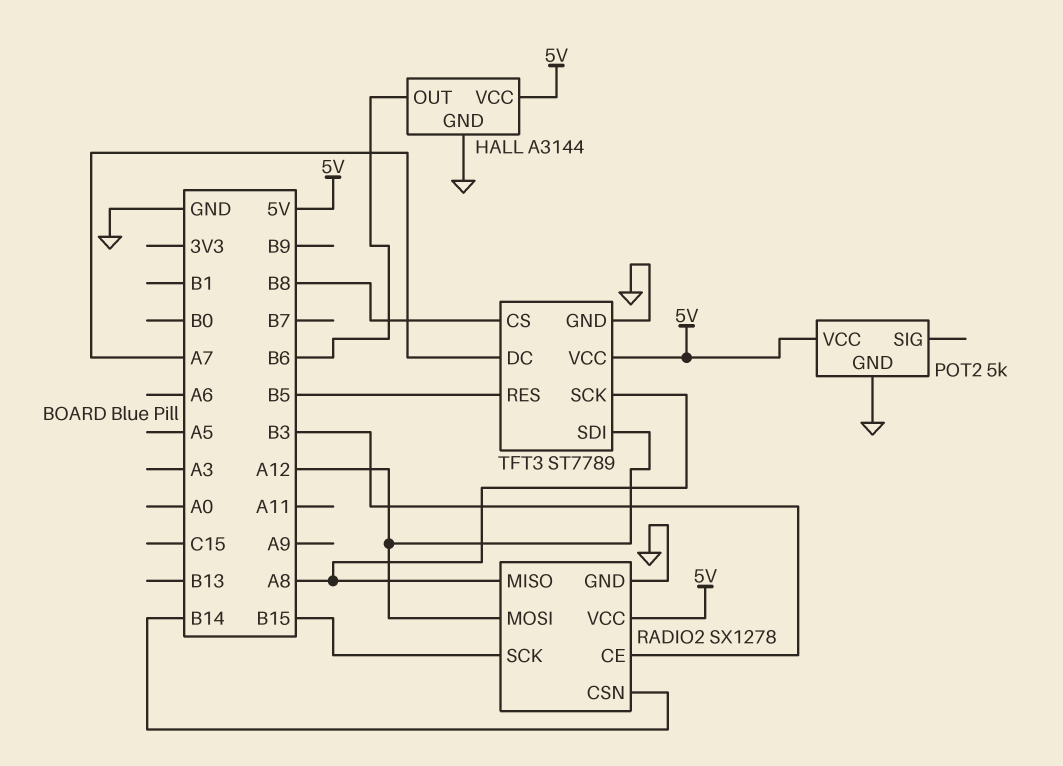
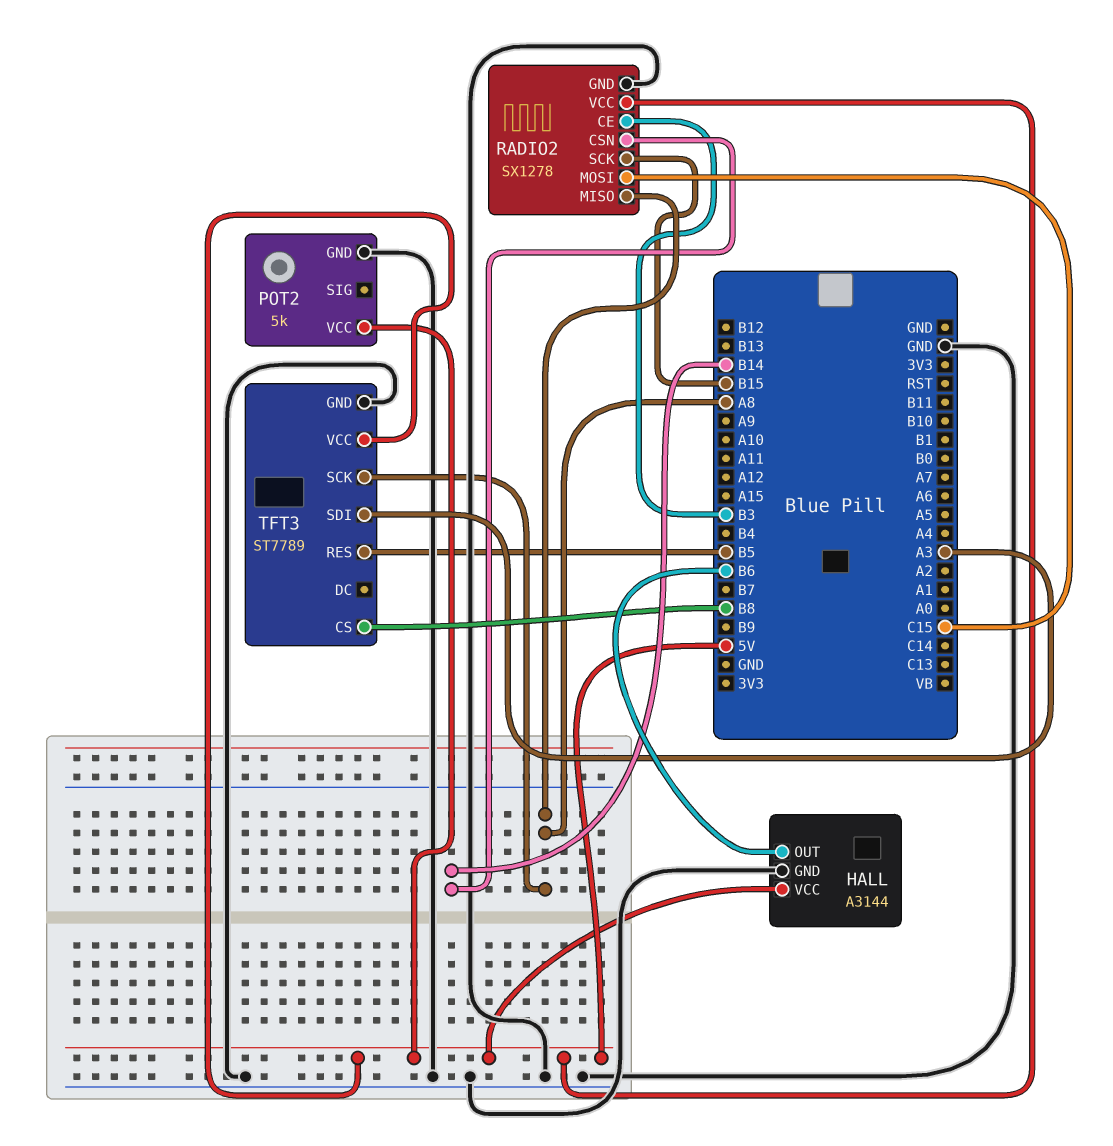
RADIO2 pin MOSI: A12 -> C15
TFT3 pin DC: A7 -> none
TFT3 pin SDI: A12 -> A3

